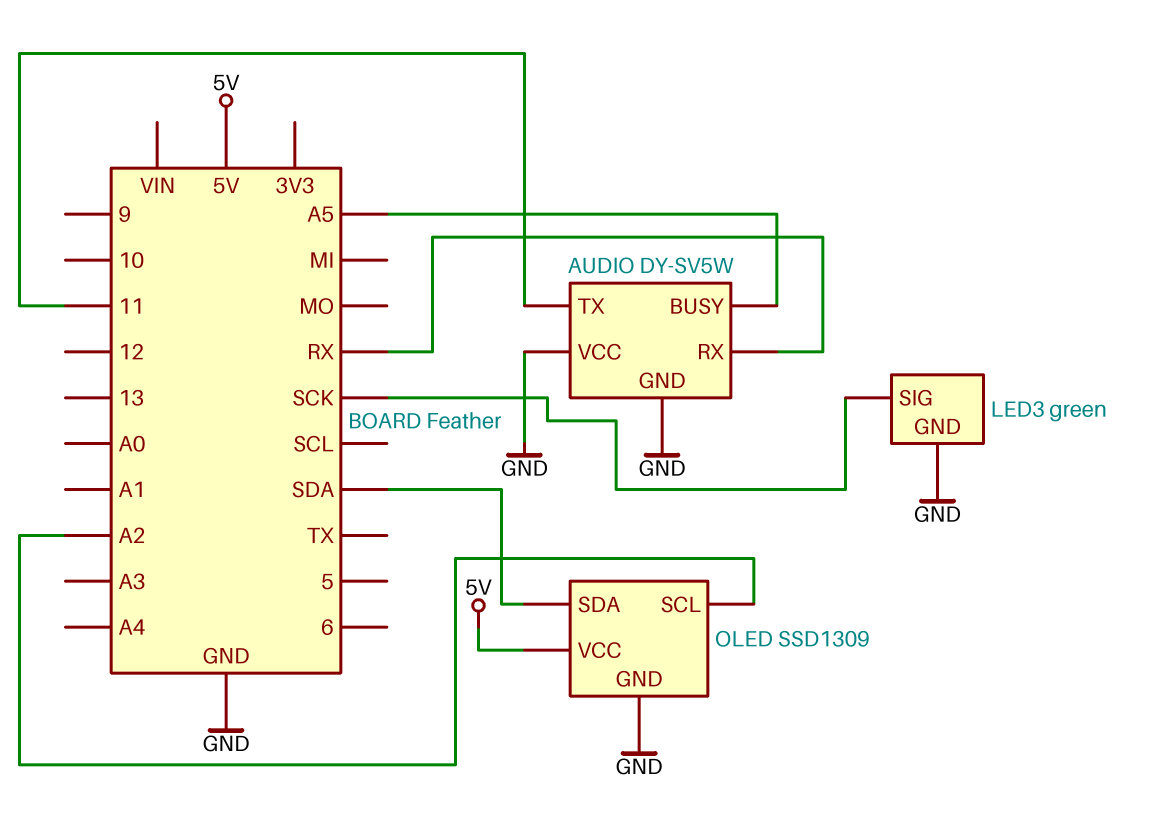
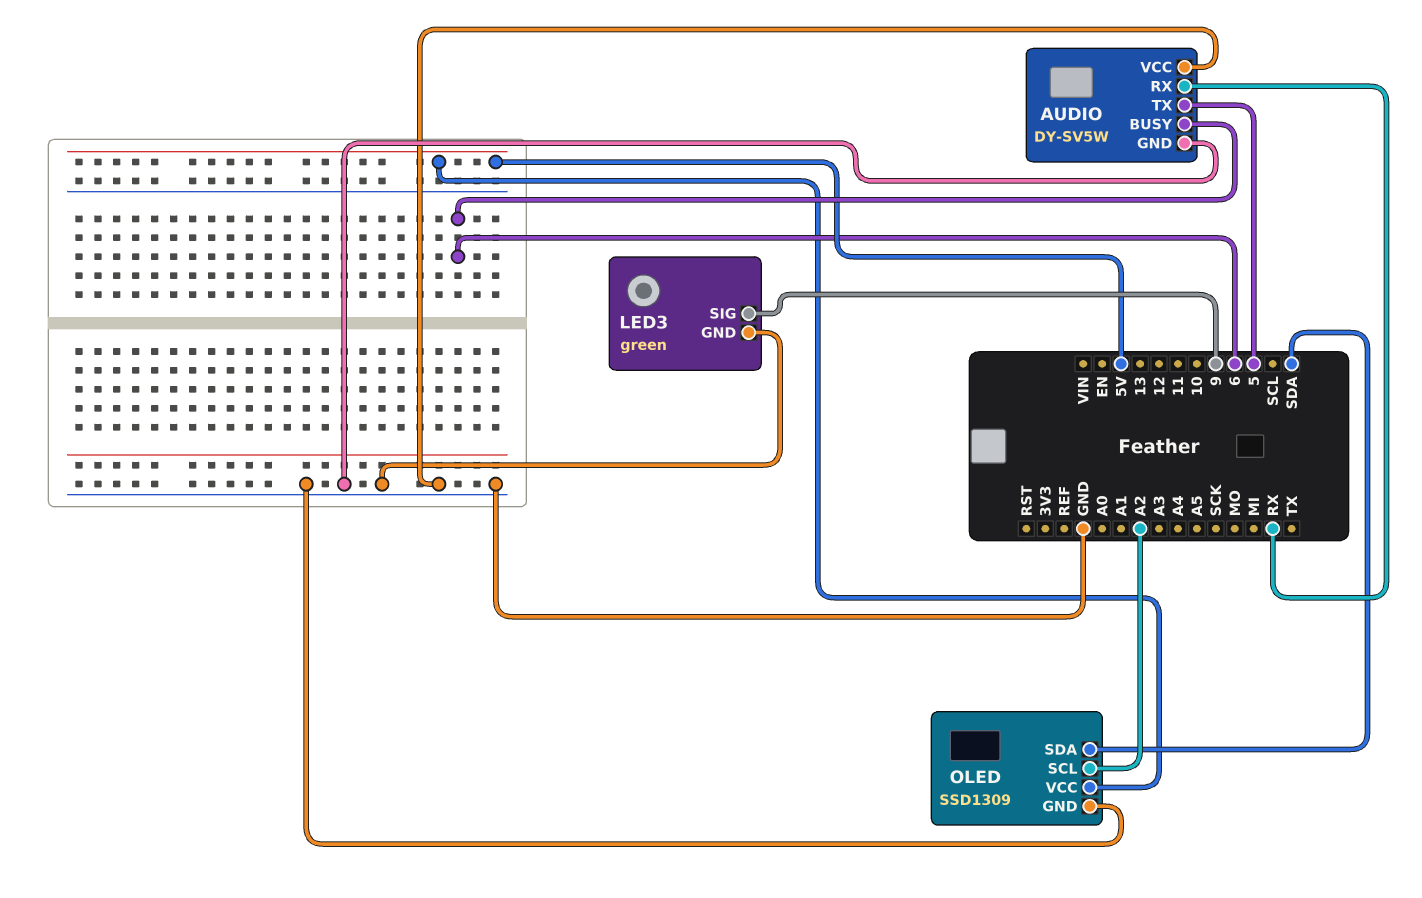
AUDIO pin BUSY: A5 -> 6
AUDIO pin TX: 11 -> 5
LED3 pin SIG: SCK -> 9

